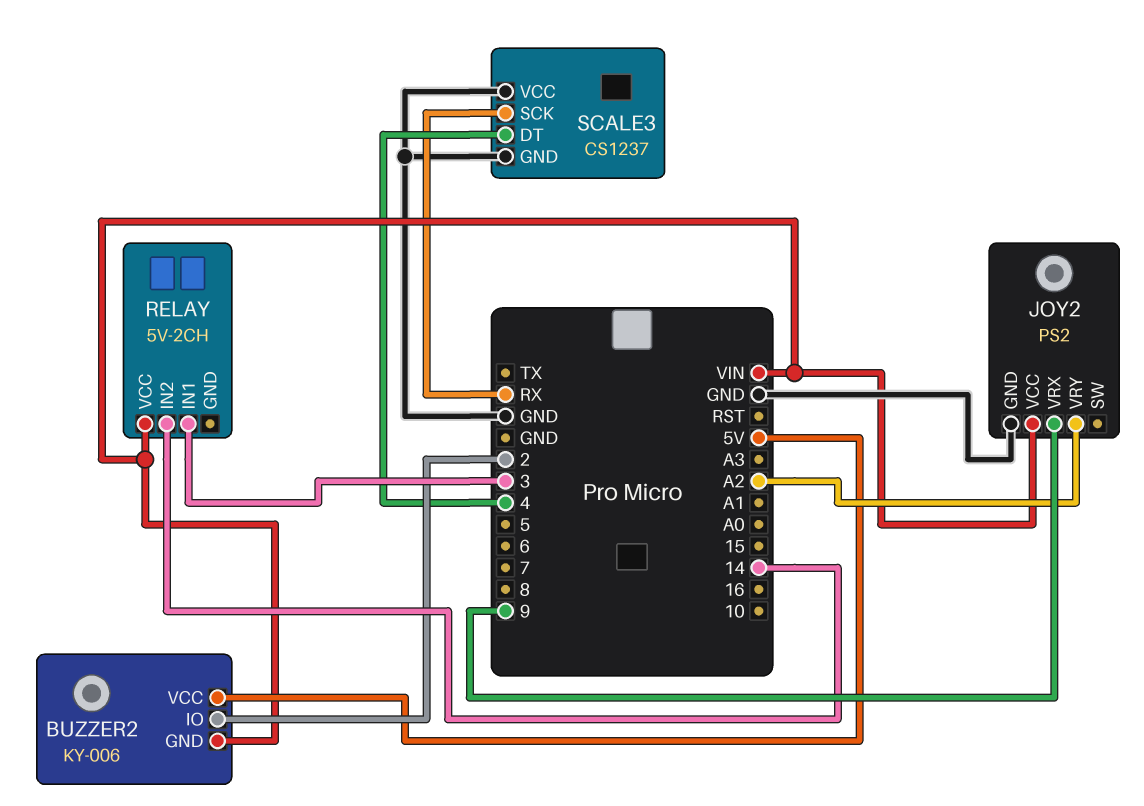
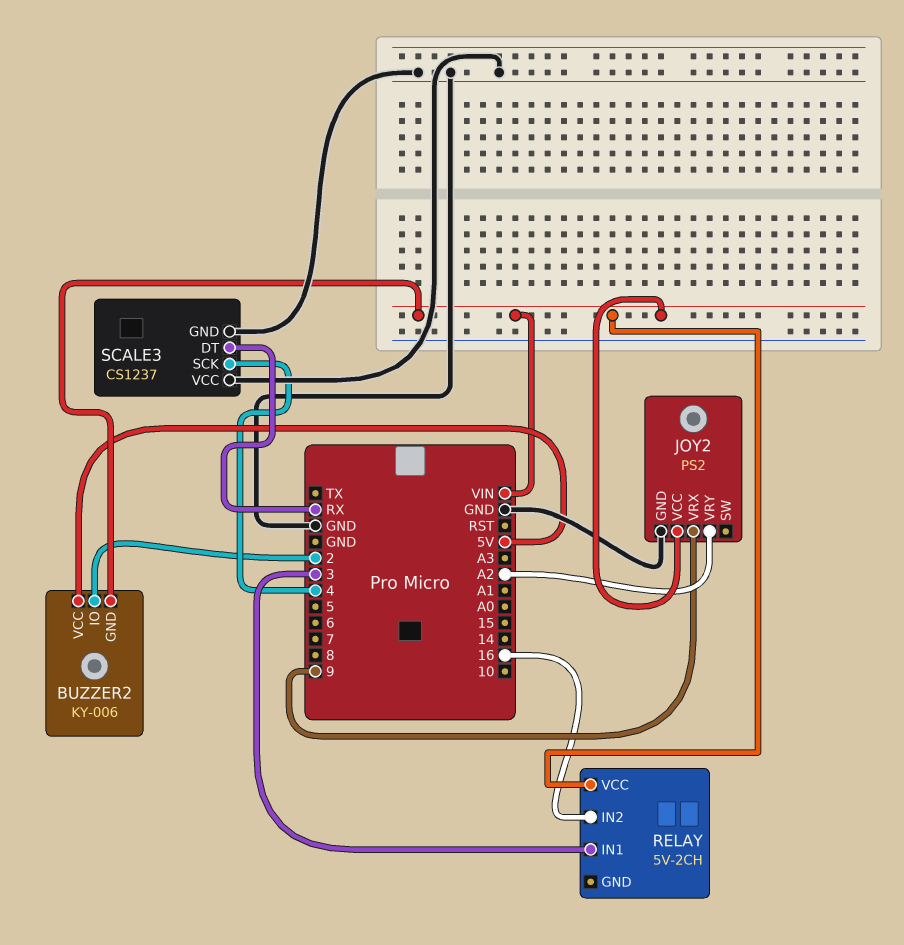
RELAY pin IN2: 14 -> 16
SCALE3 pin DT: 4 -> RX
SCALE3 pin SCK: RX -> 4

